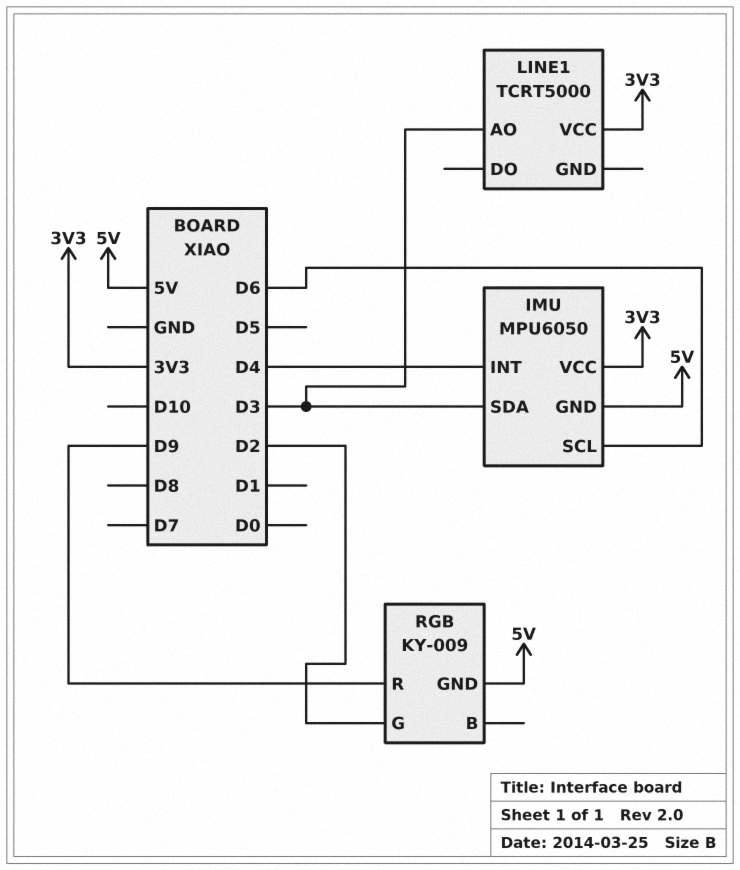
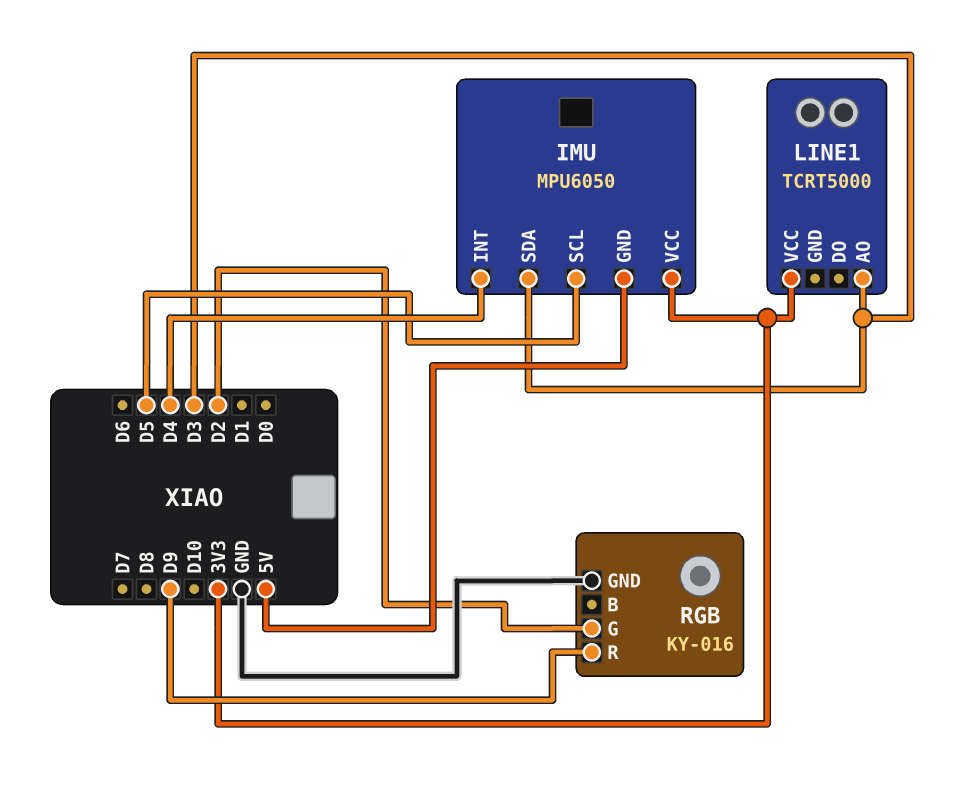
IMU pin SCL: D6 -> D5
RGB: KY-009 -> KY-016
RGB pin GND: 5V -> GND

